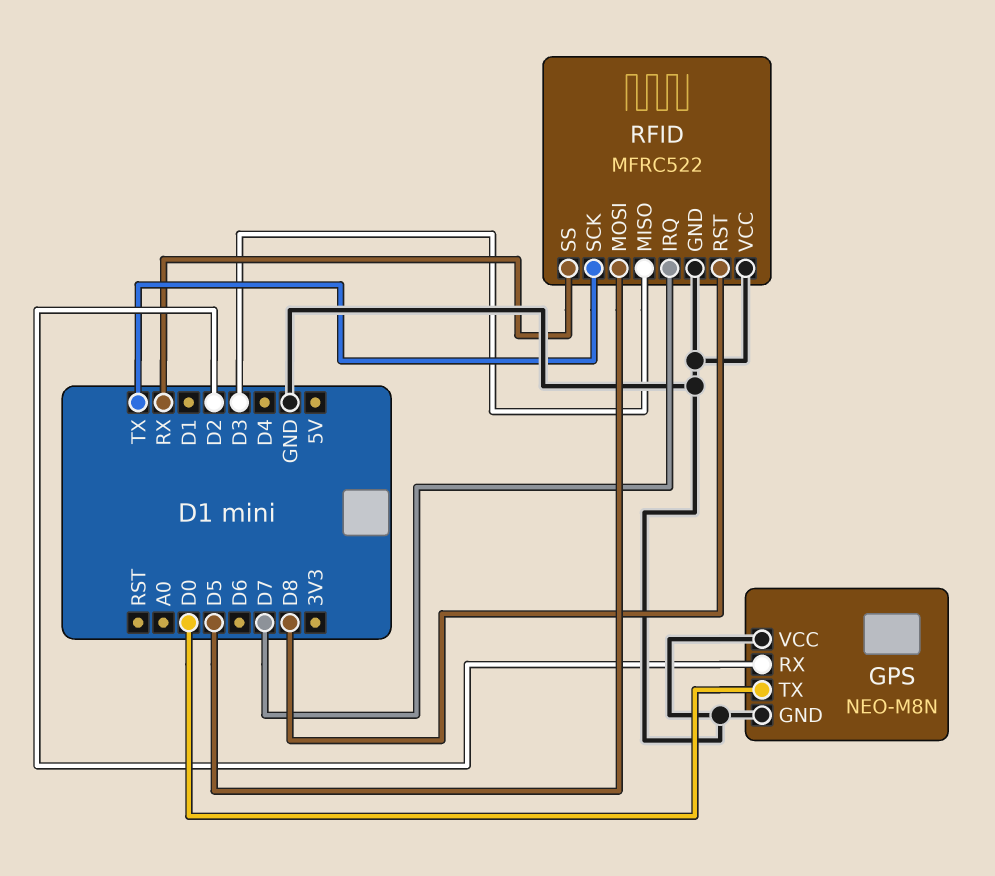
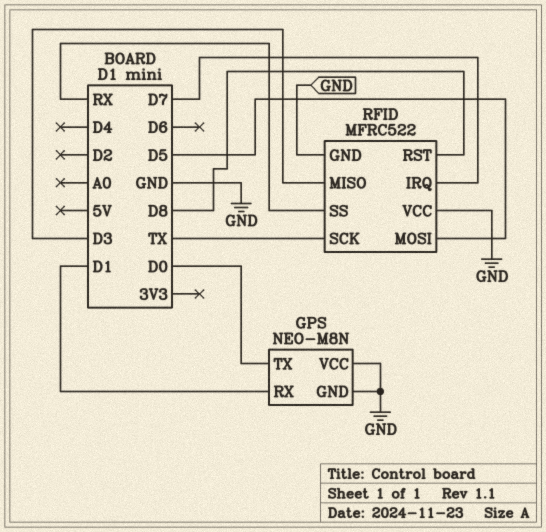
GPS pin RX: D2 -> D1

